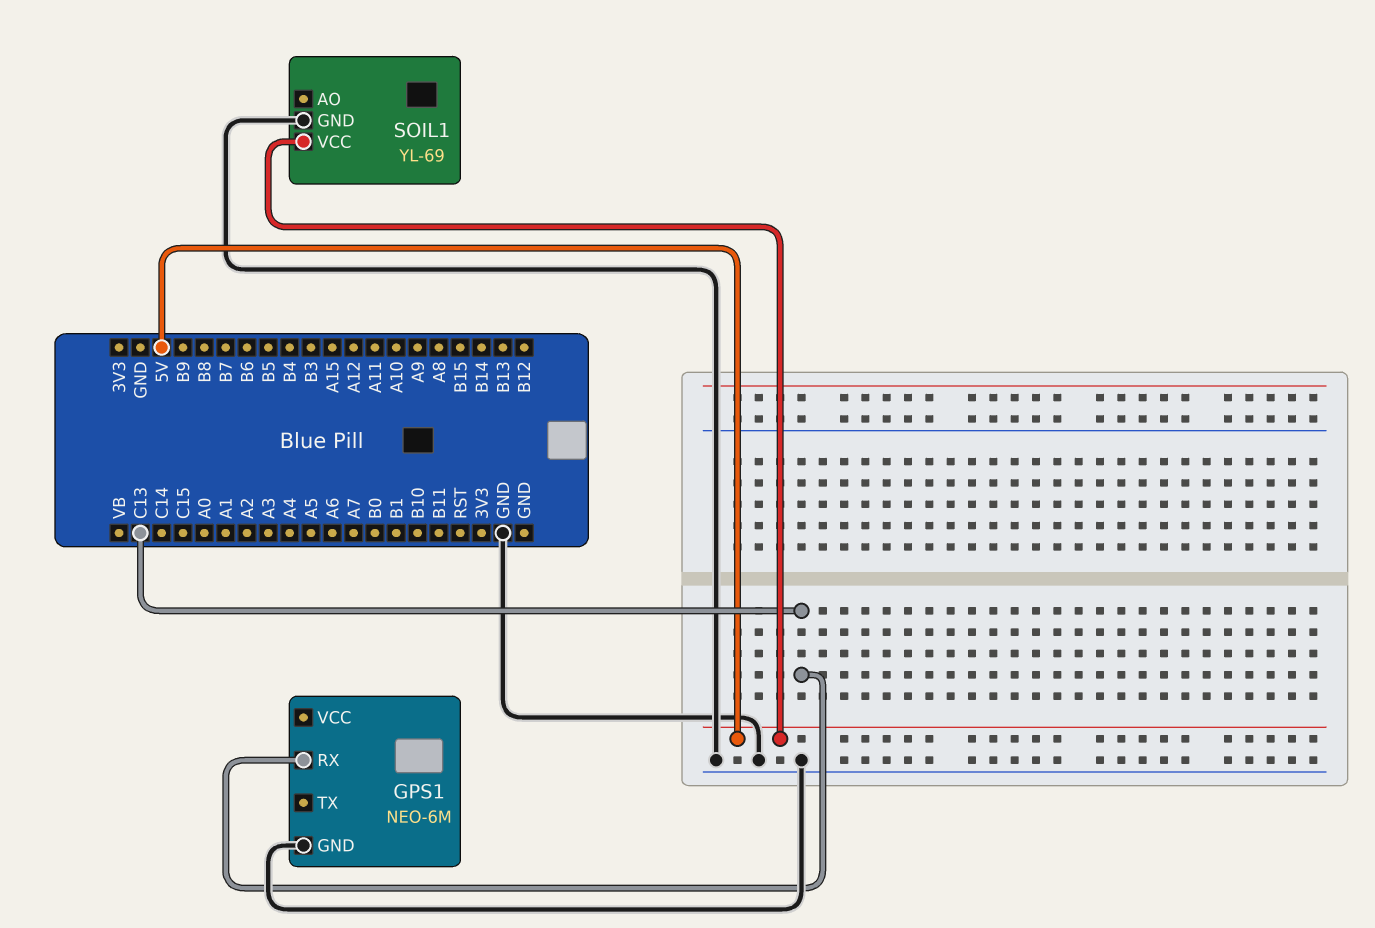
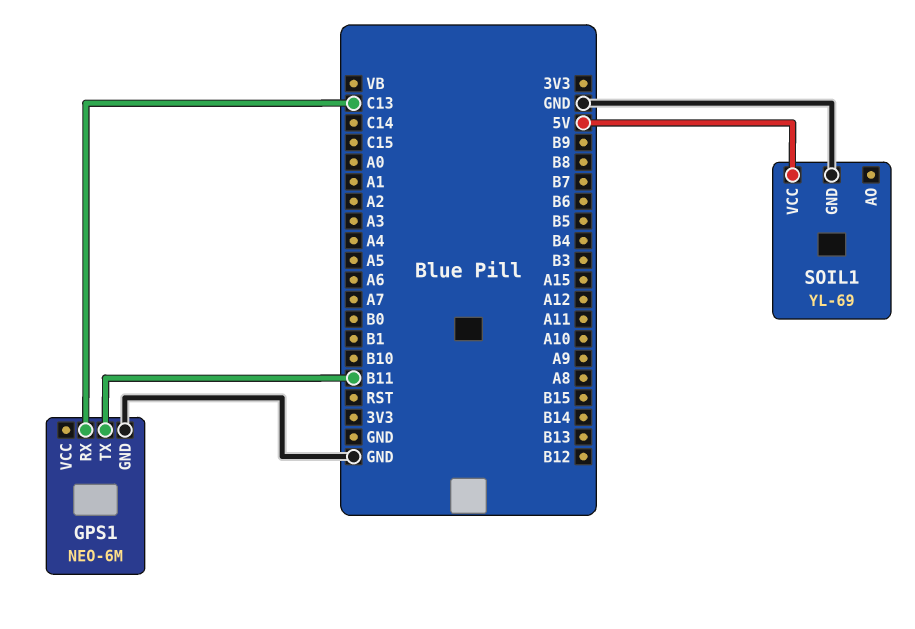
GPS1 pin TX: none -> B11

